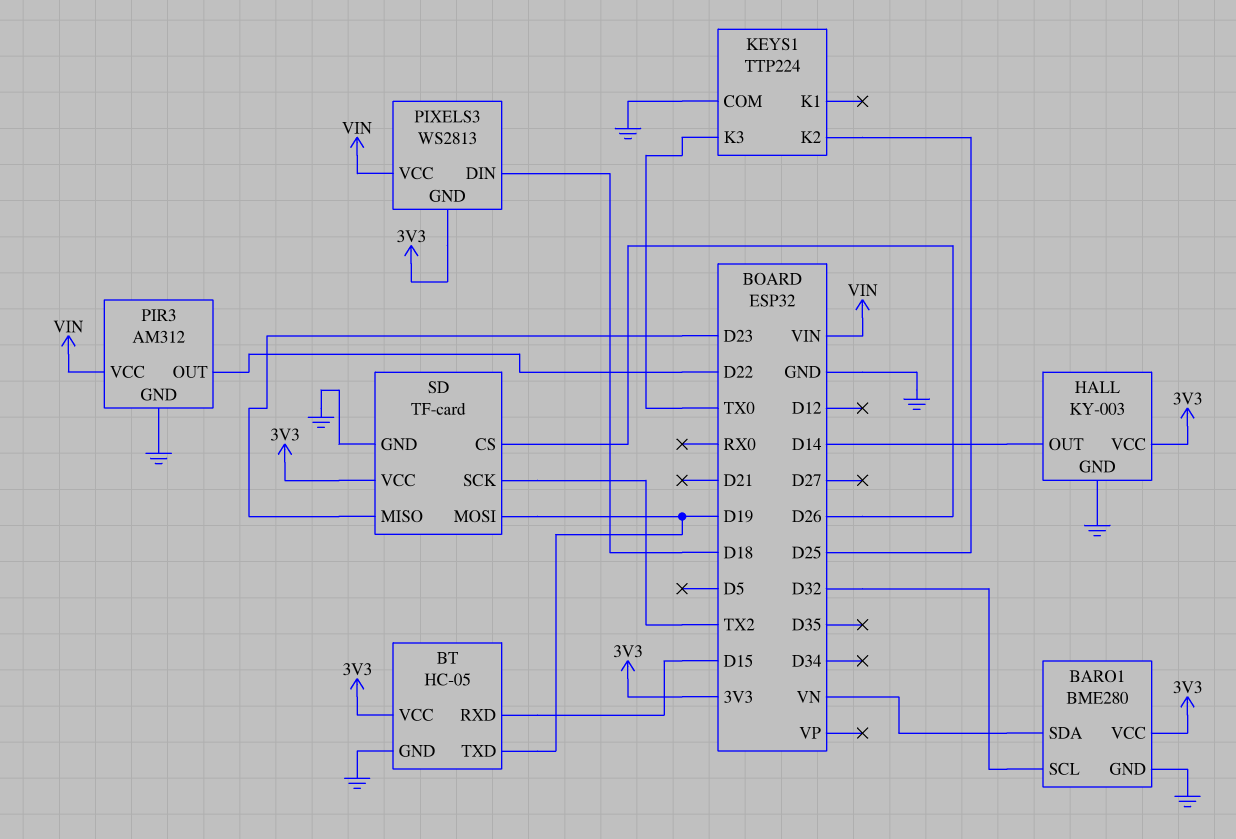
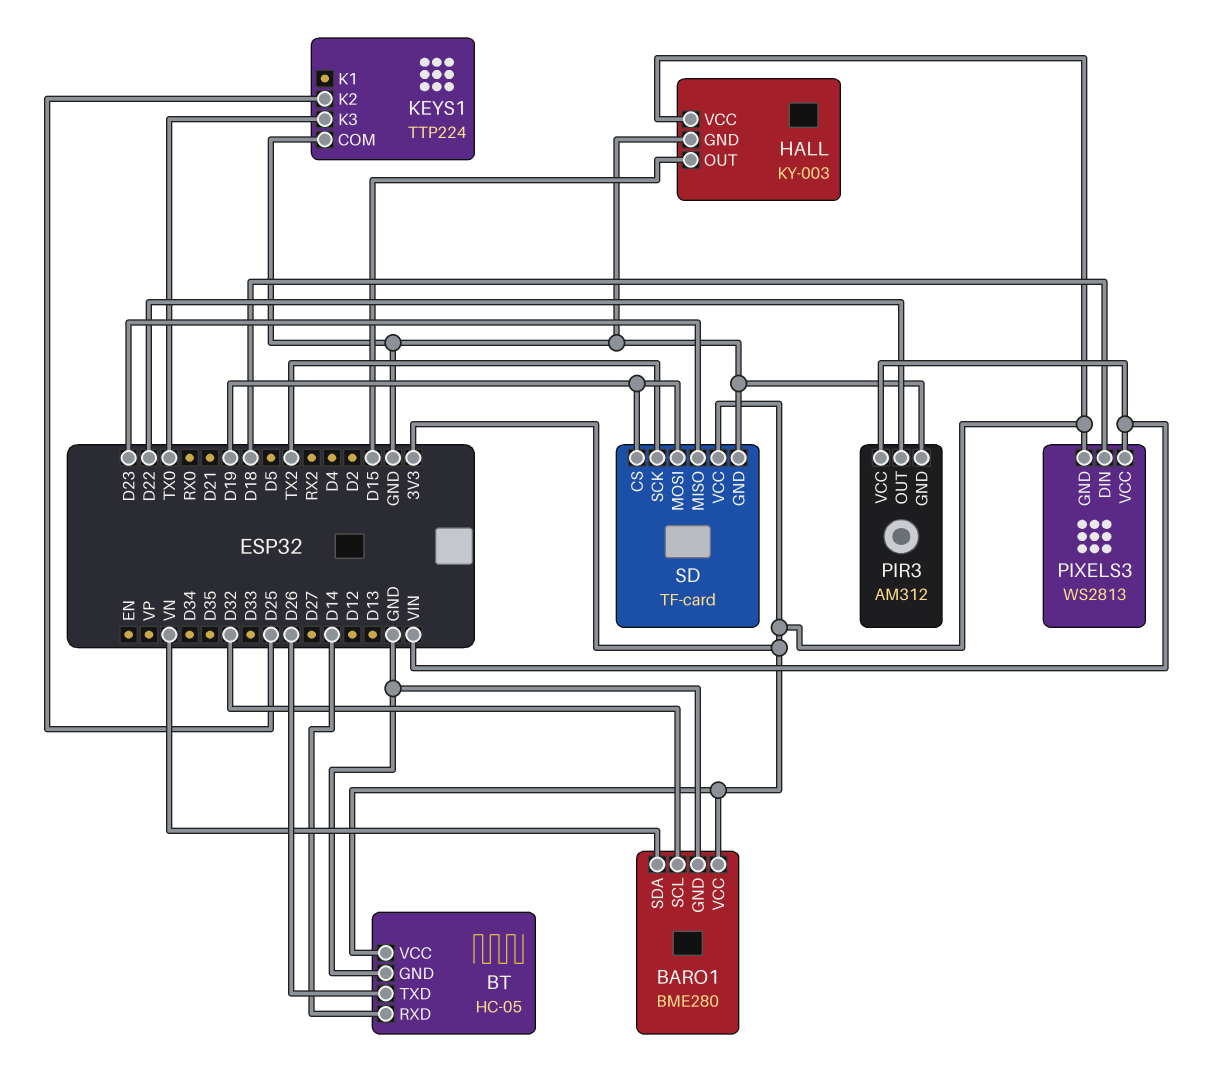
BT pin RXD: D15 -> D14
BT pin TXD: D19 -> D26
HALL pin OUT: D14 -> D15
SD pin CS: D26 -> D19

